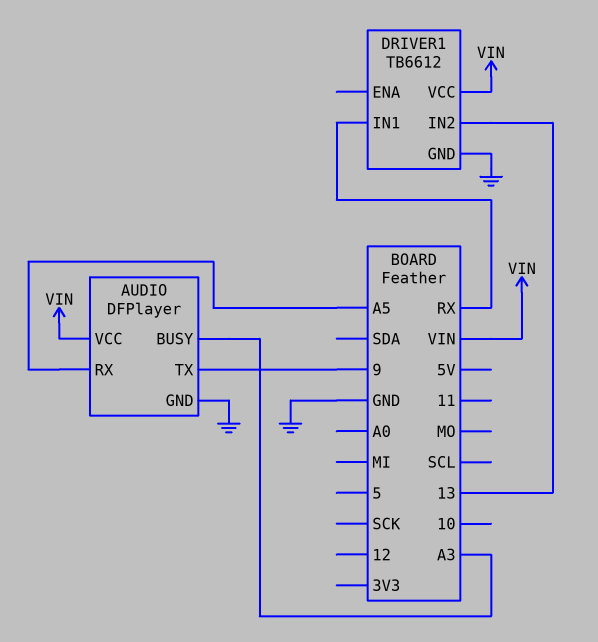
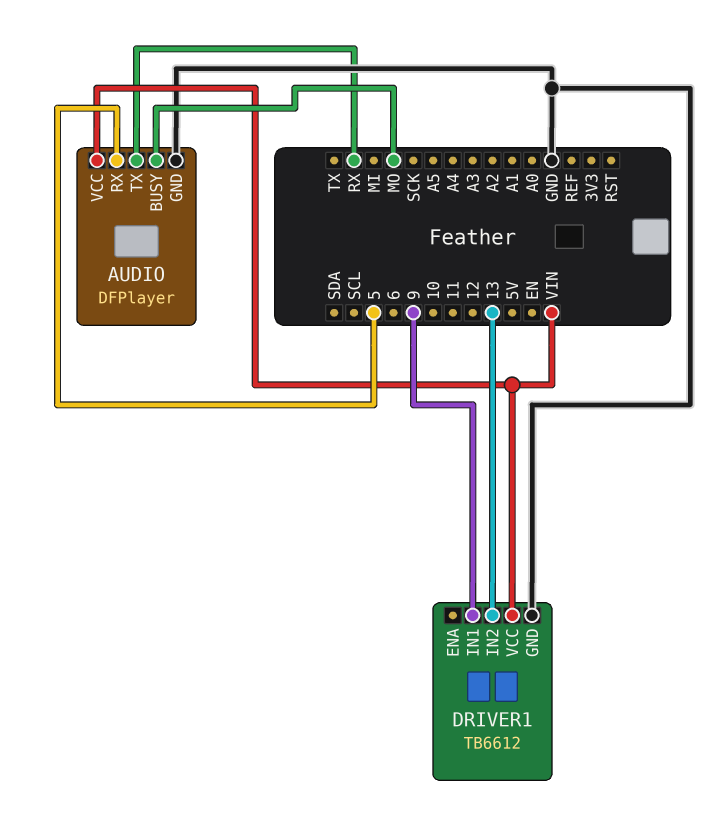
AUDIO pin BUSY: A3 -> MO
AUDIO pin RX: A5 -> 5
AUDIO pin TX: 9 -> RX
DRIVER1 pin IN1: RX -> 9

